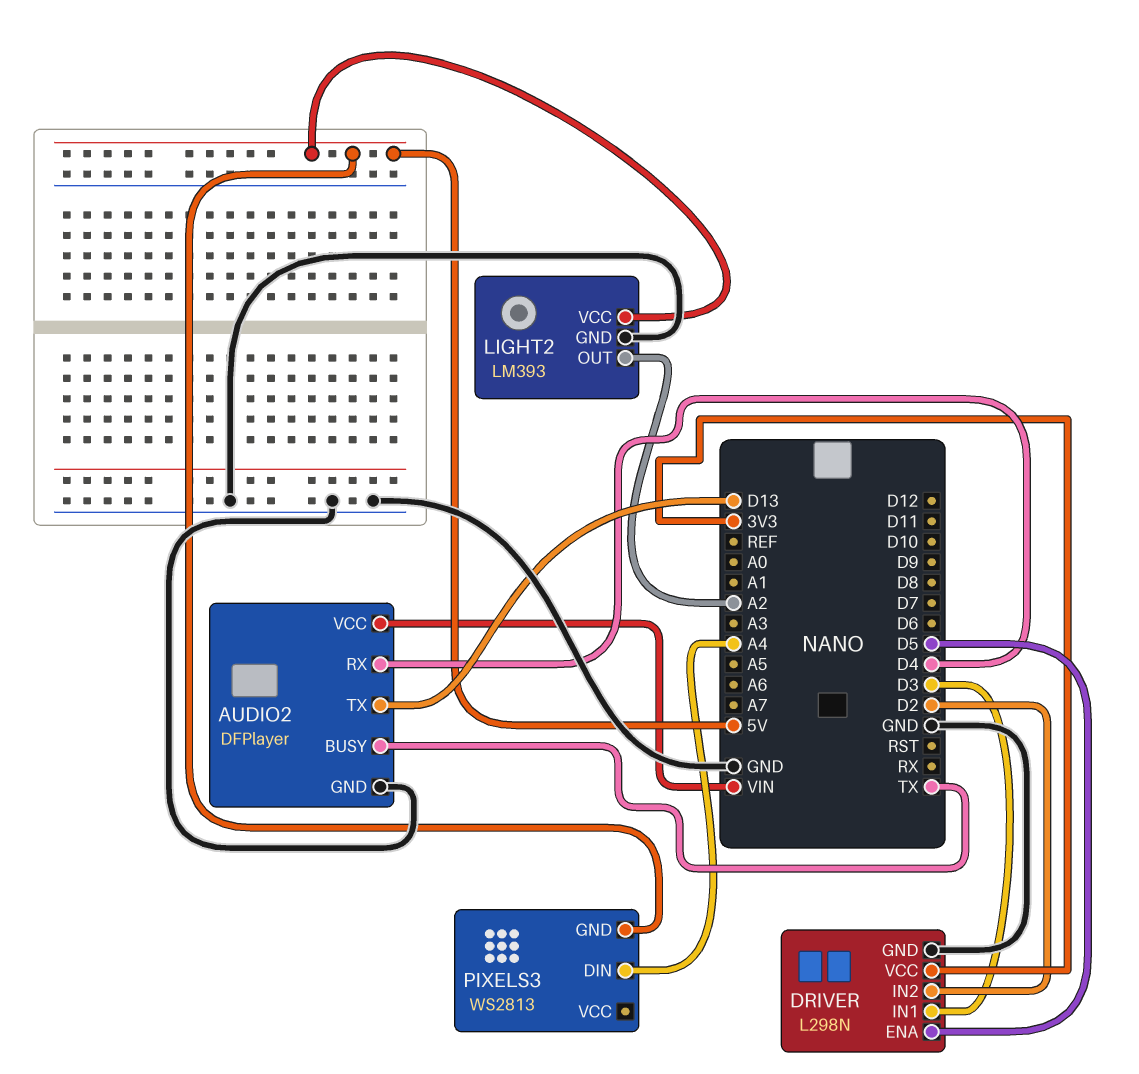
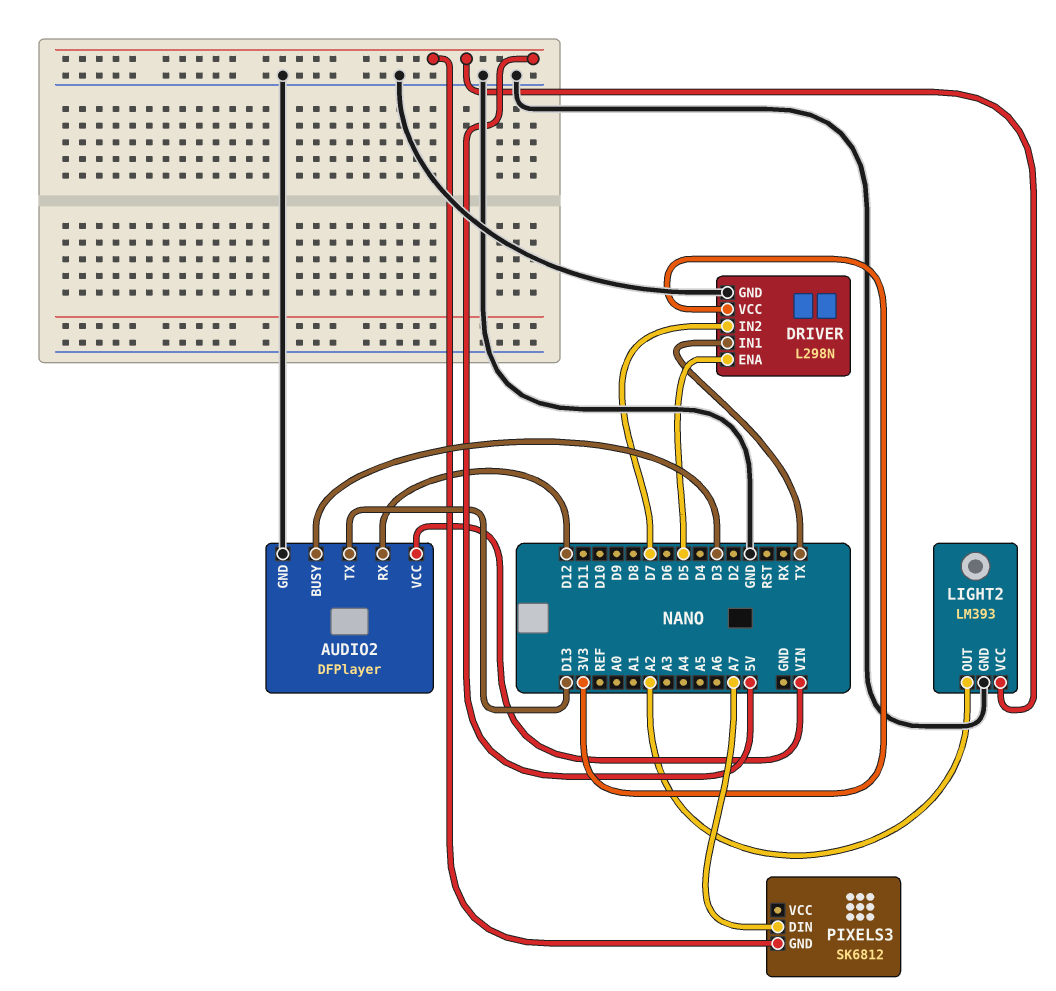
AUDIO2 pin BUSY: TX -> D3
AUDIO2 pin RX: D4 -> D12
DRIVER pin IN1: D3 -> TX
DRIVER pin IN2: D2 -> D7
PIXELS3: WS2813 -> SK6812
PIXELS3 pin DIN: A4 -> A7

